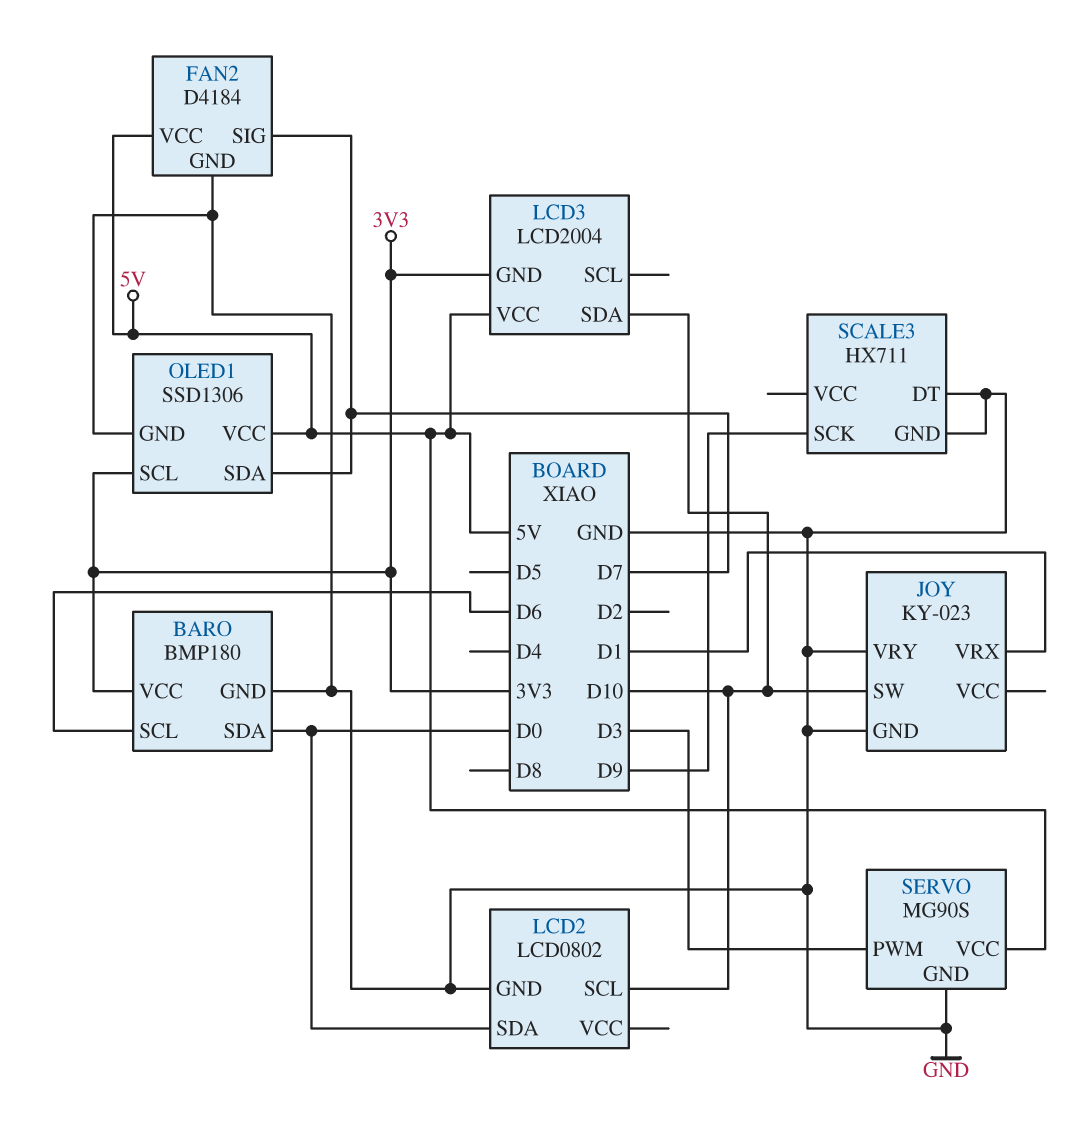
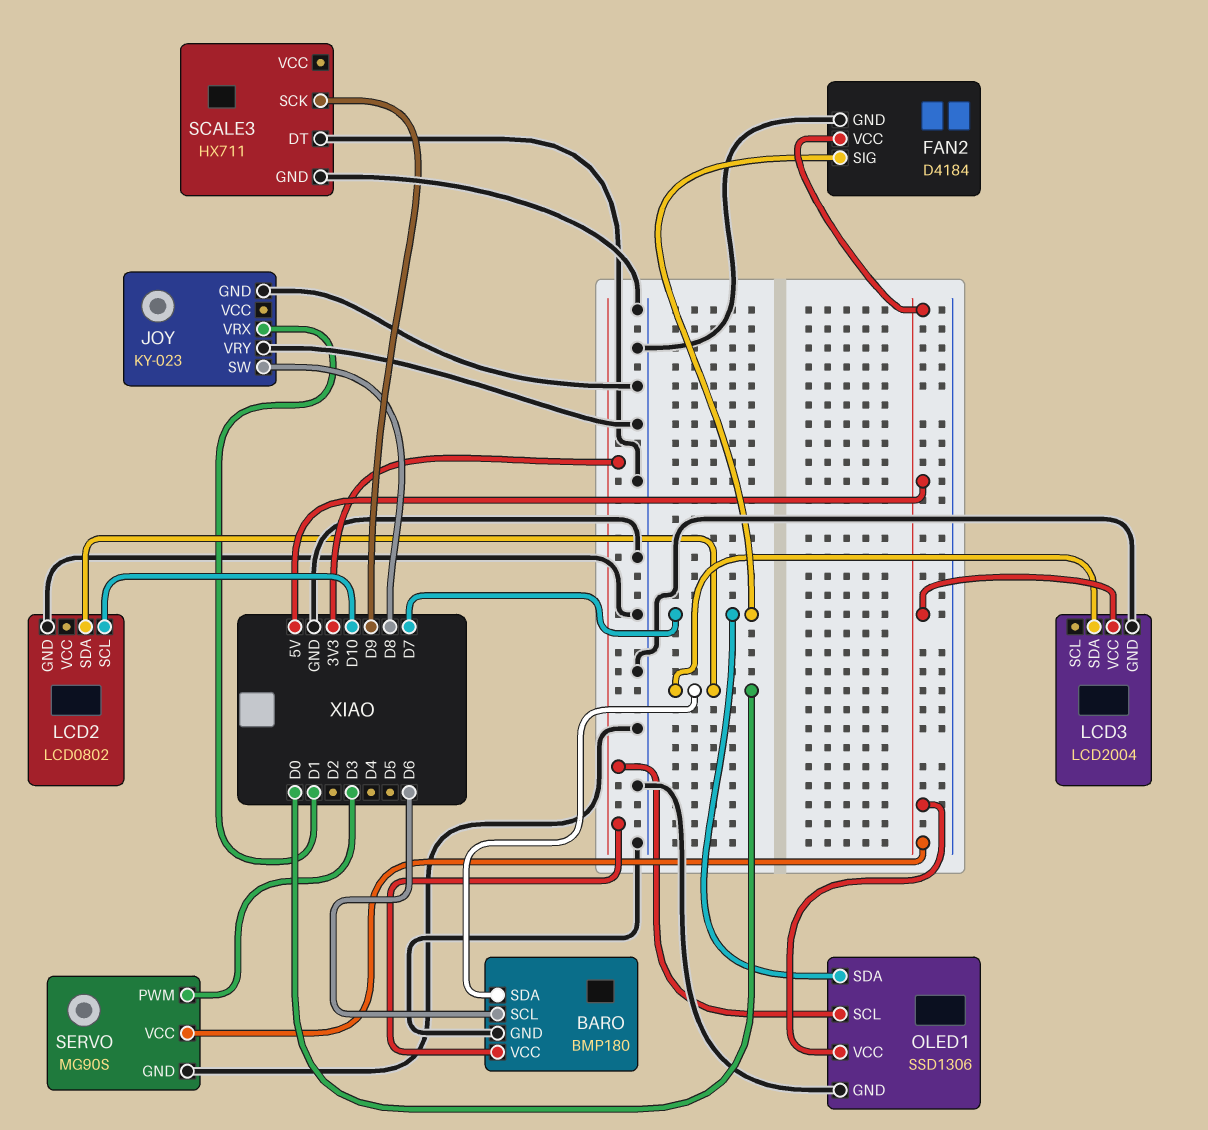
JOY pin SW: D10 -> D8
LCD3 pin GND: 3V3 -> GND
LCD3 pin SDA: D10 -> D0

